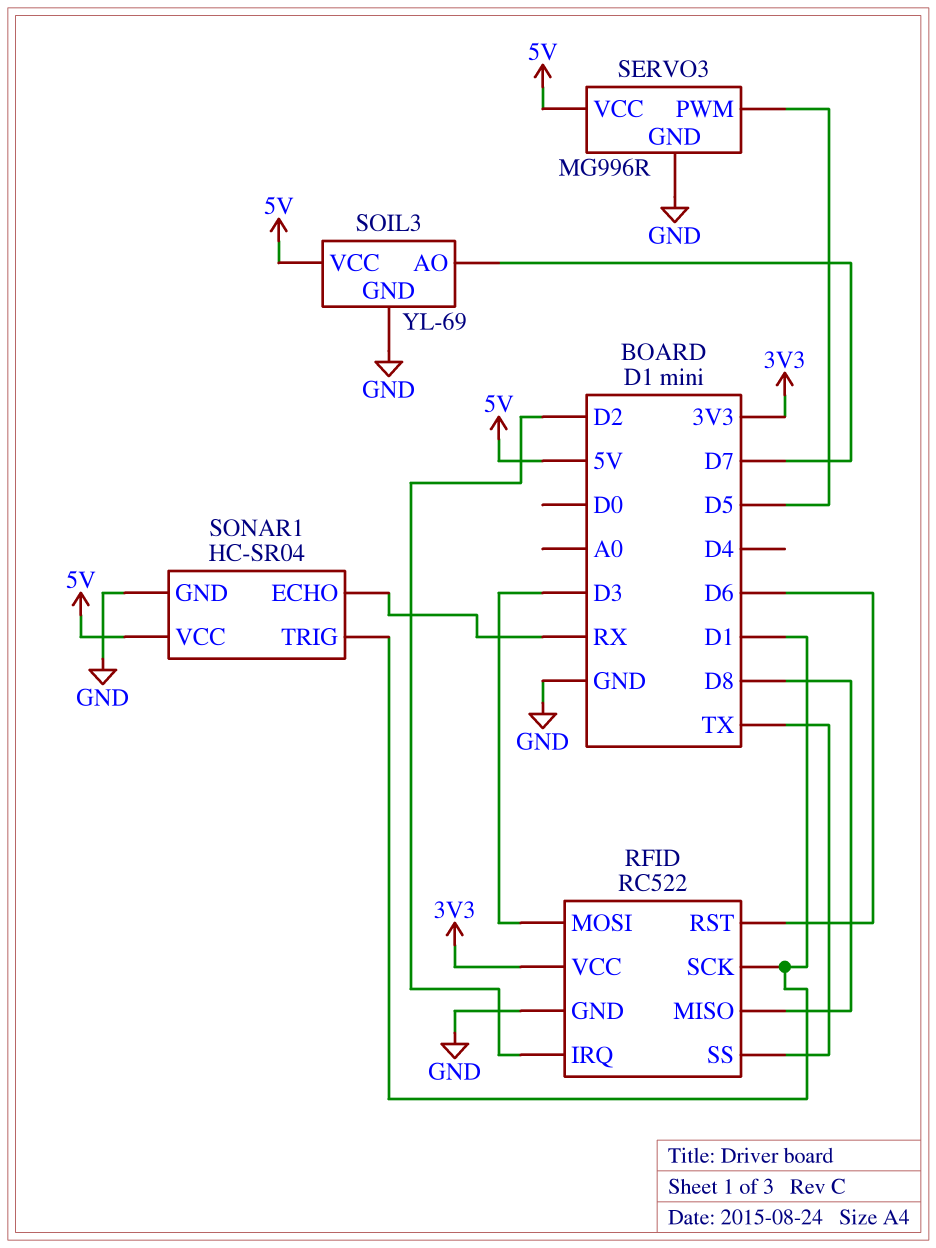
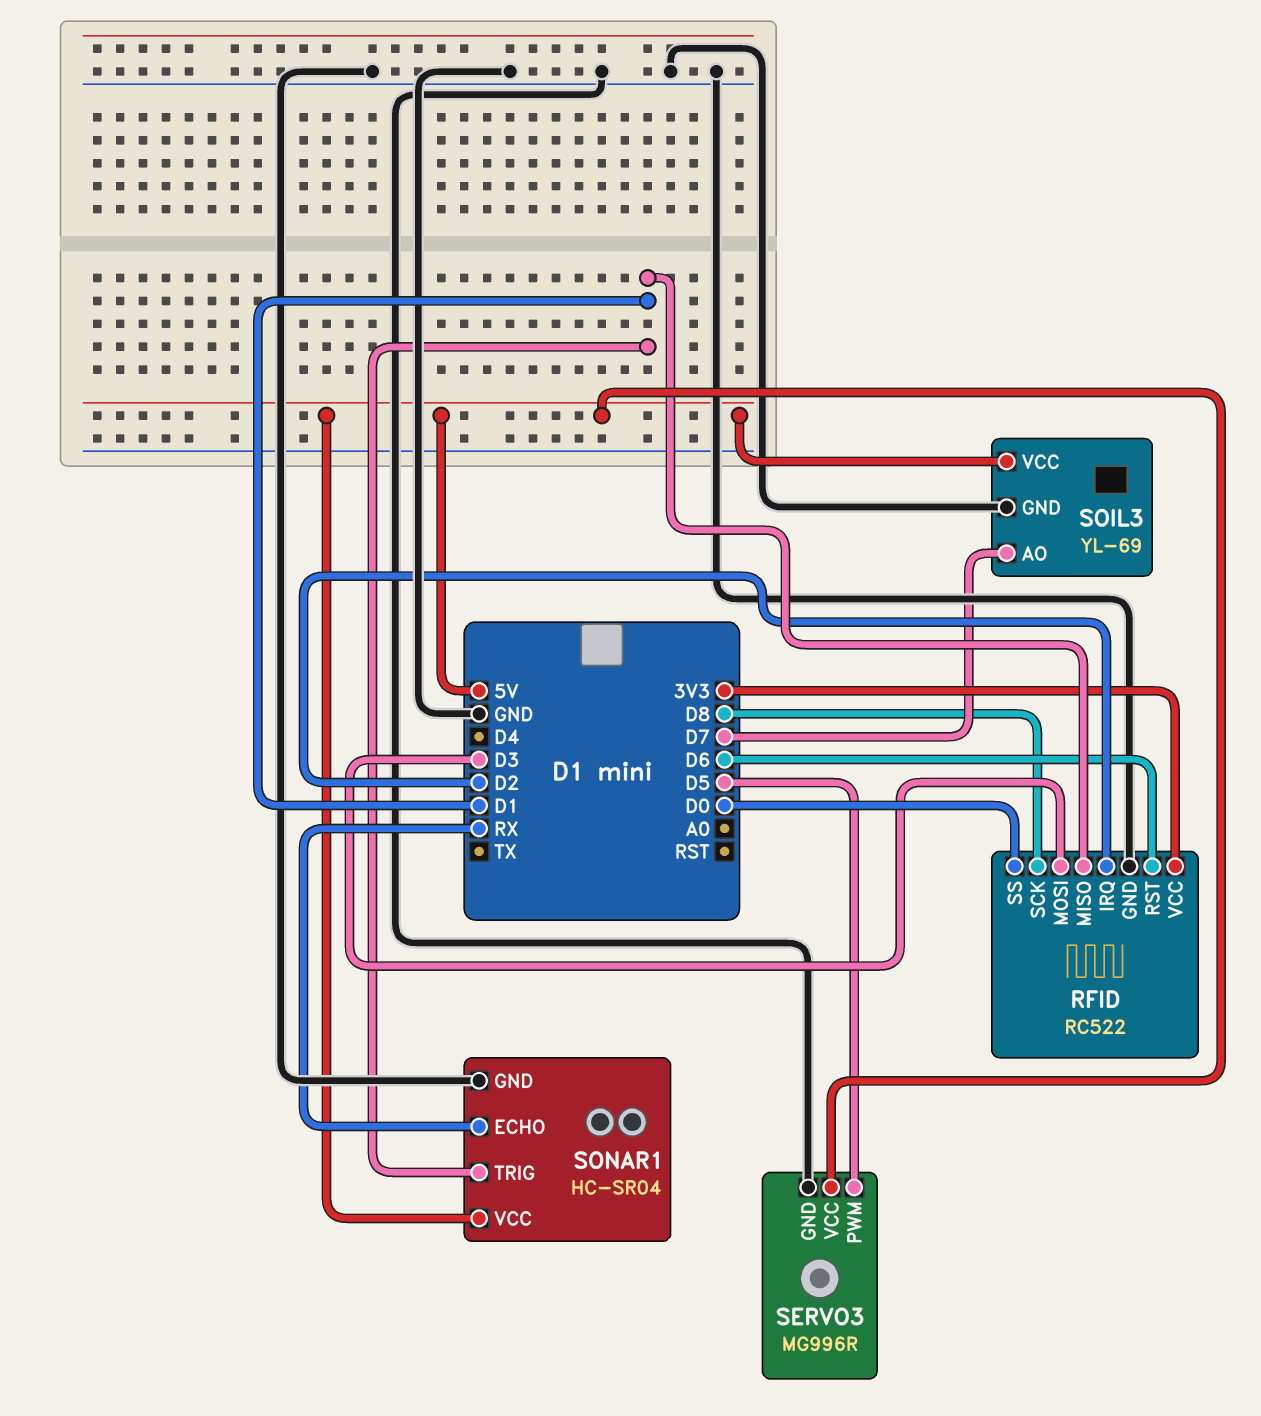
RFID pin MISO: D8 -> D1
RFID pin SCK: D1 -> D8
RFID pin SS: TX -> D0

